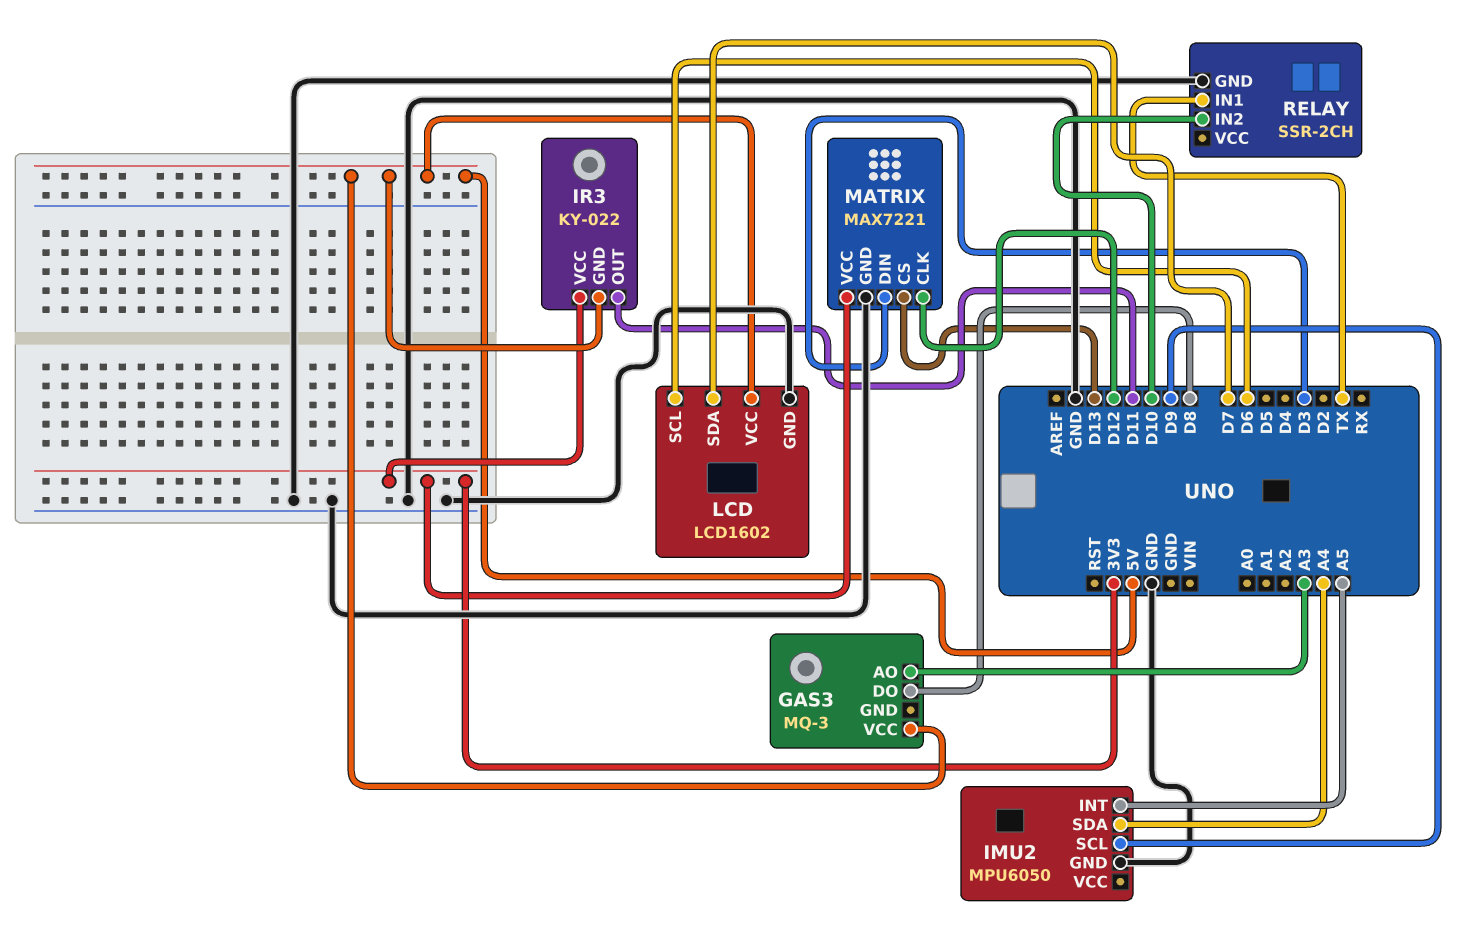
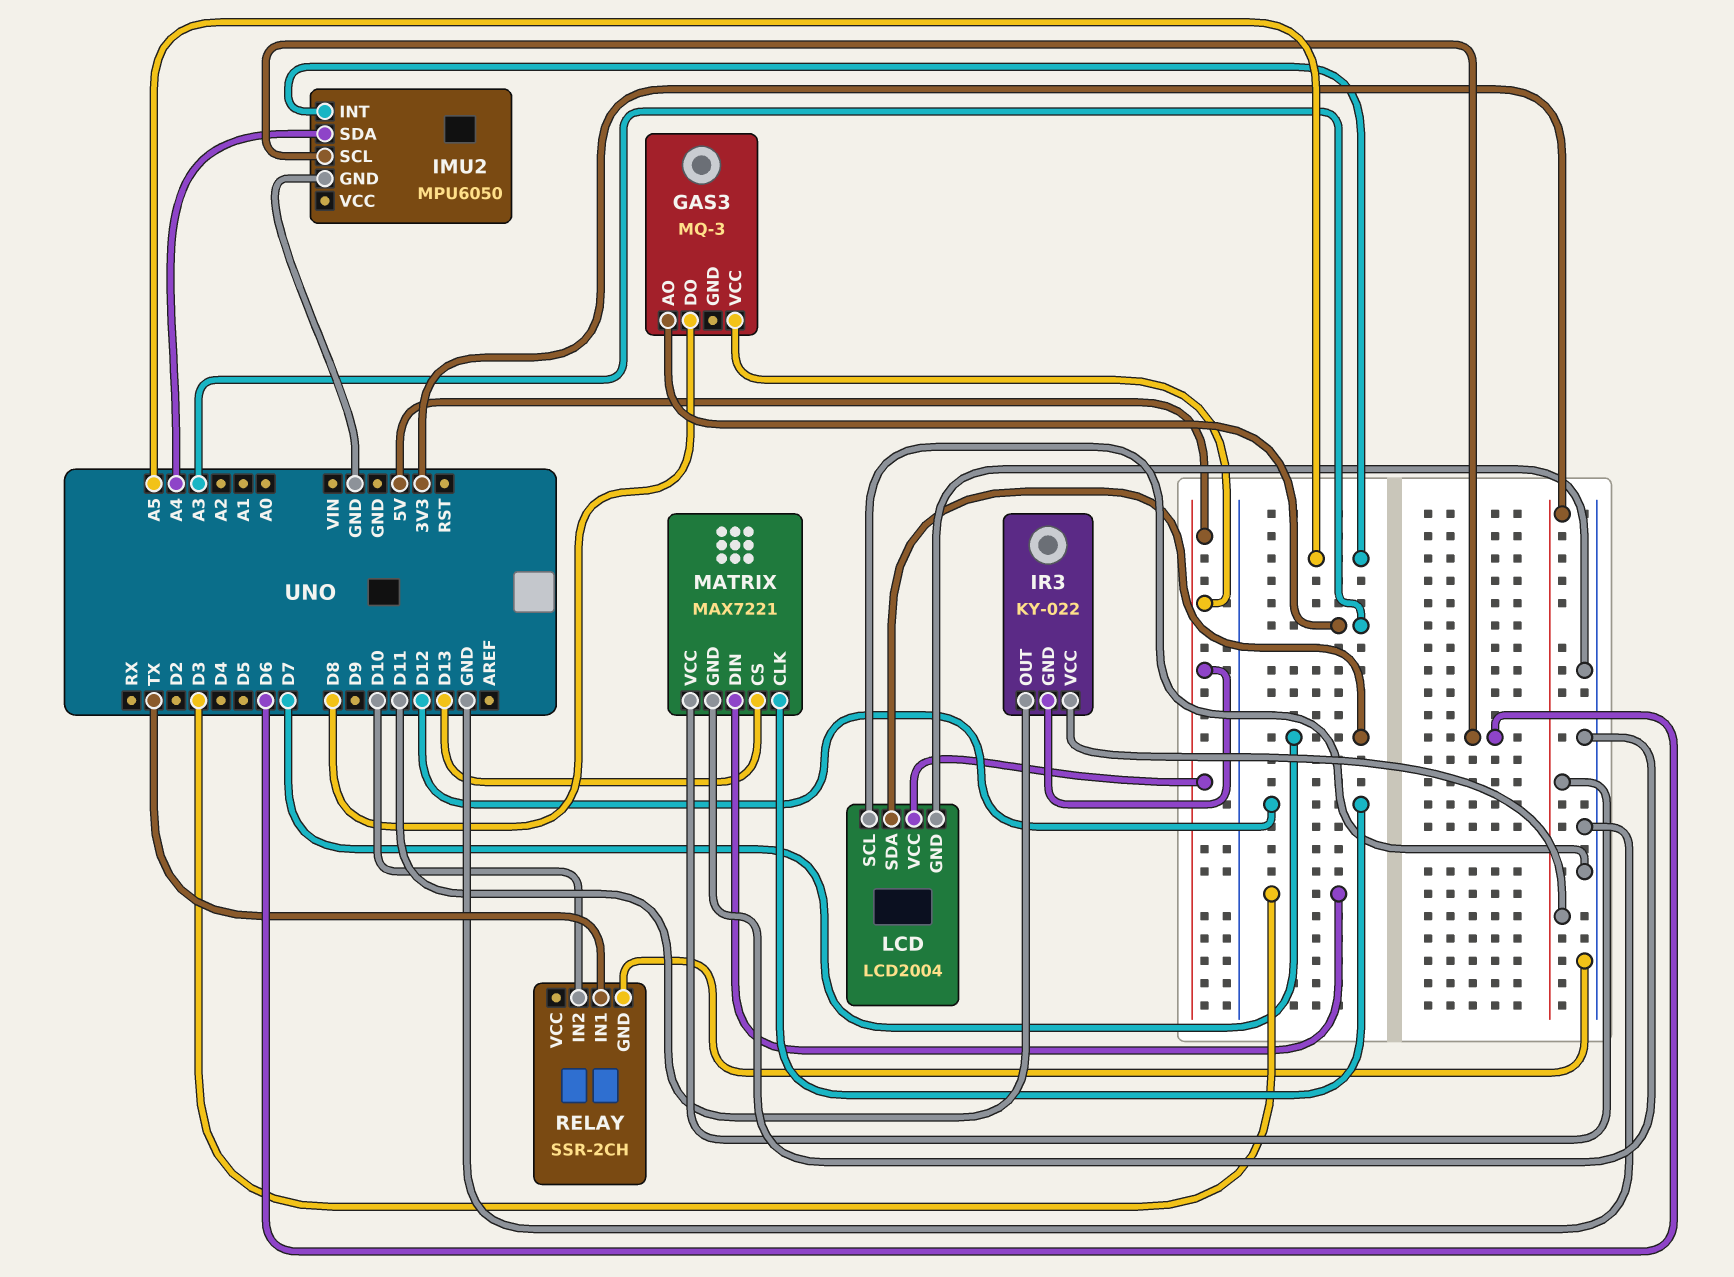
IMU2 pin SCL: D9 -> D6
LCD: LCD1602 -> LCD2004
LCD pin SCL: D6 -> GND

